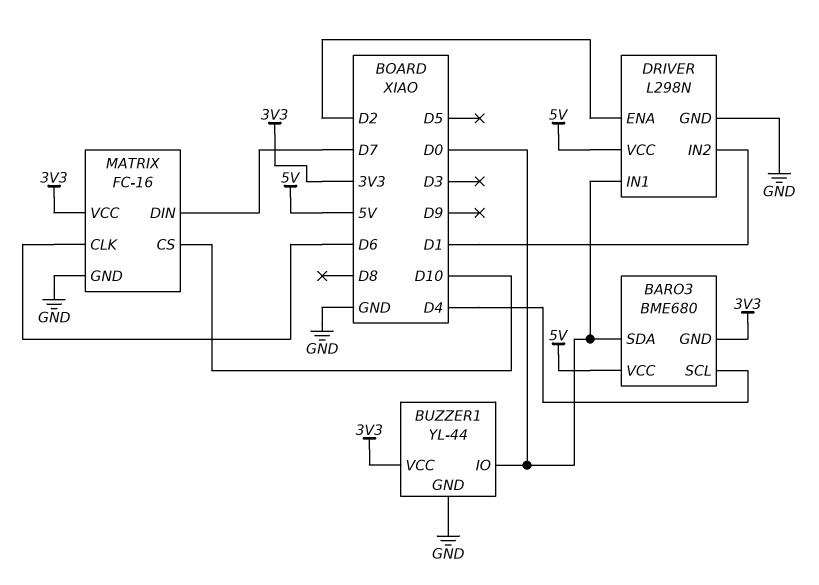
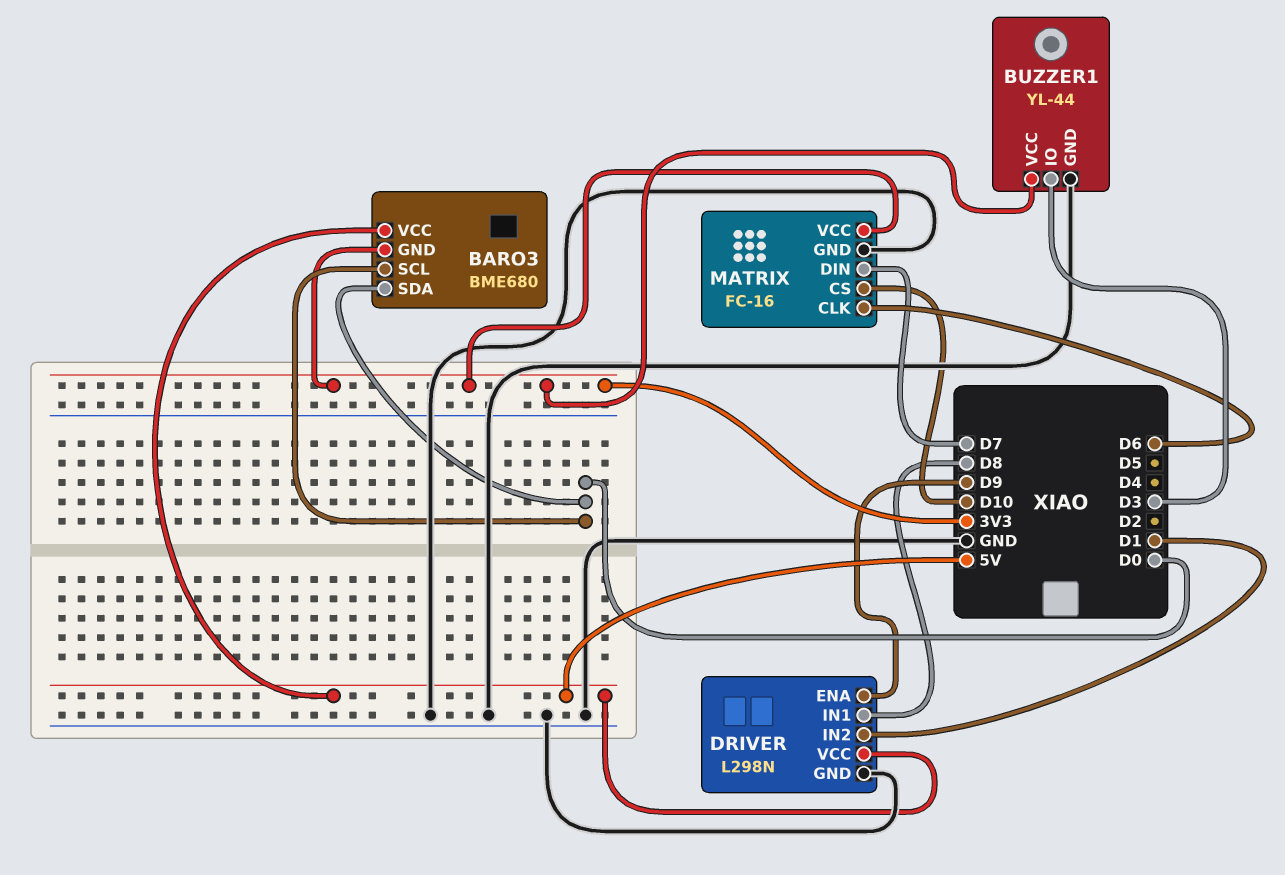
BARO3 pin SCL: D4 -> D0
BUZZER1 pin IO: D0 -> D3
DRIVER pin ENA: D2 -> D9
DRIVER pin IN1: D0 -> D8

